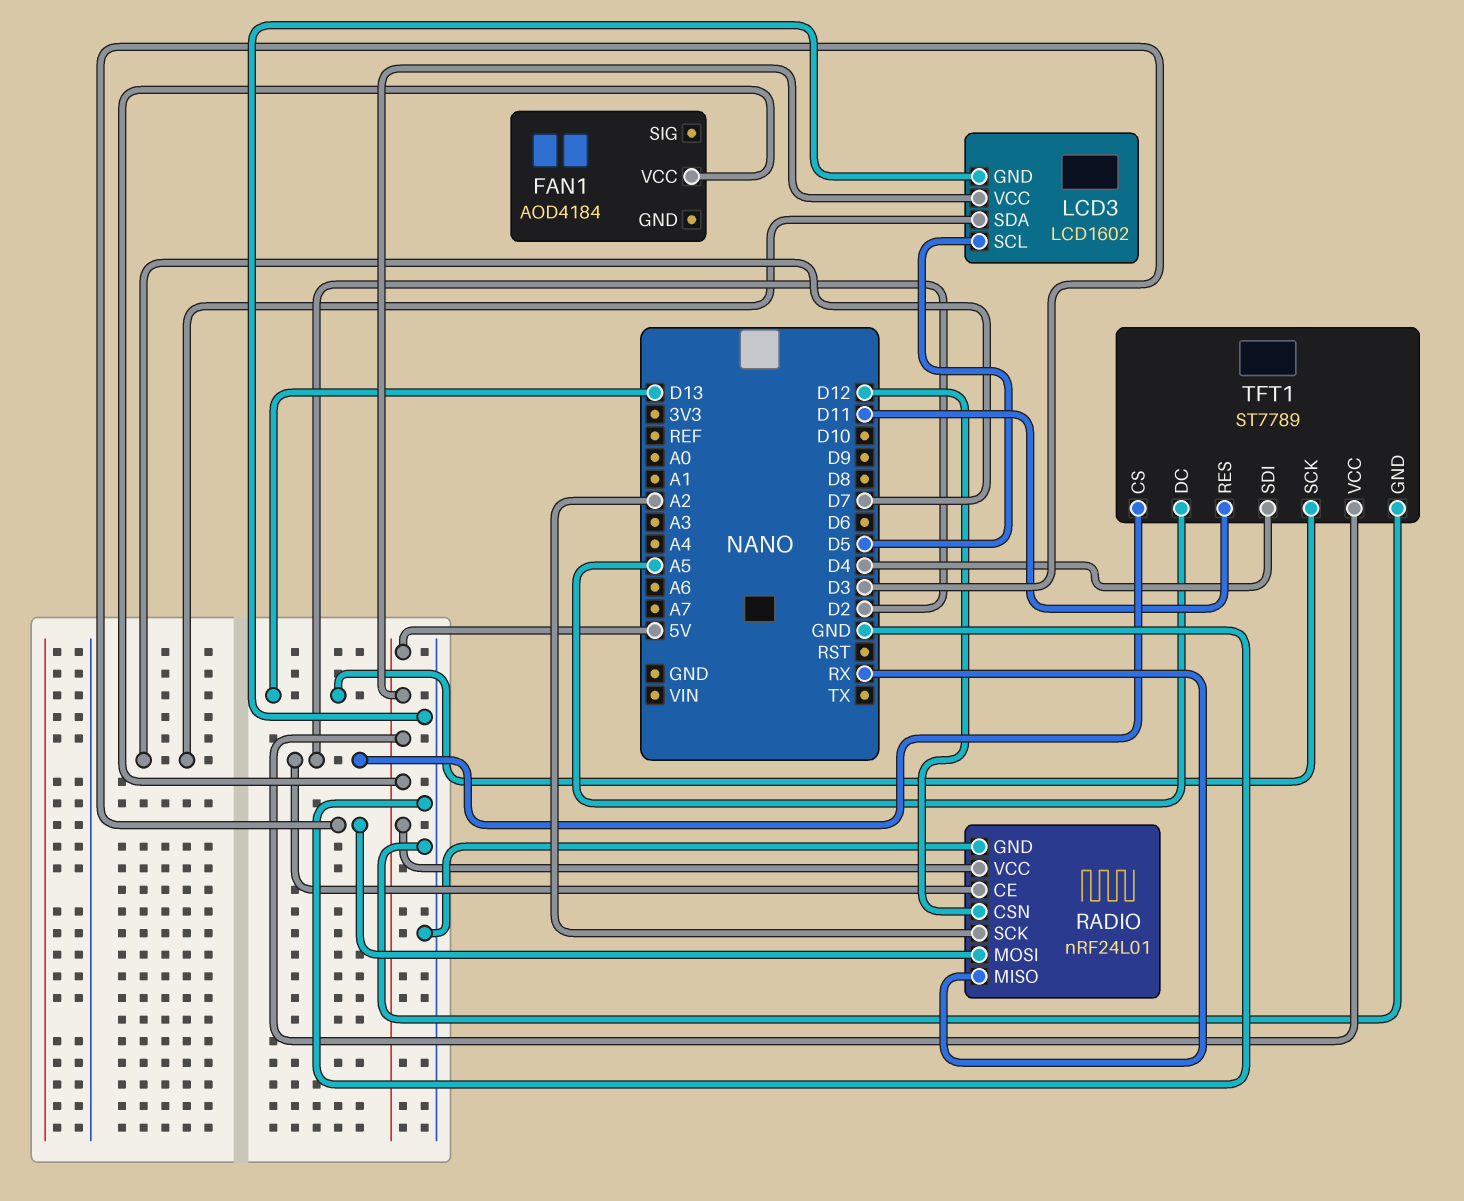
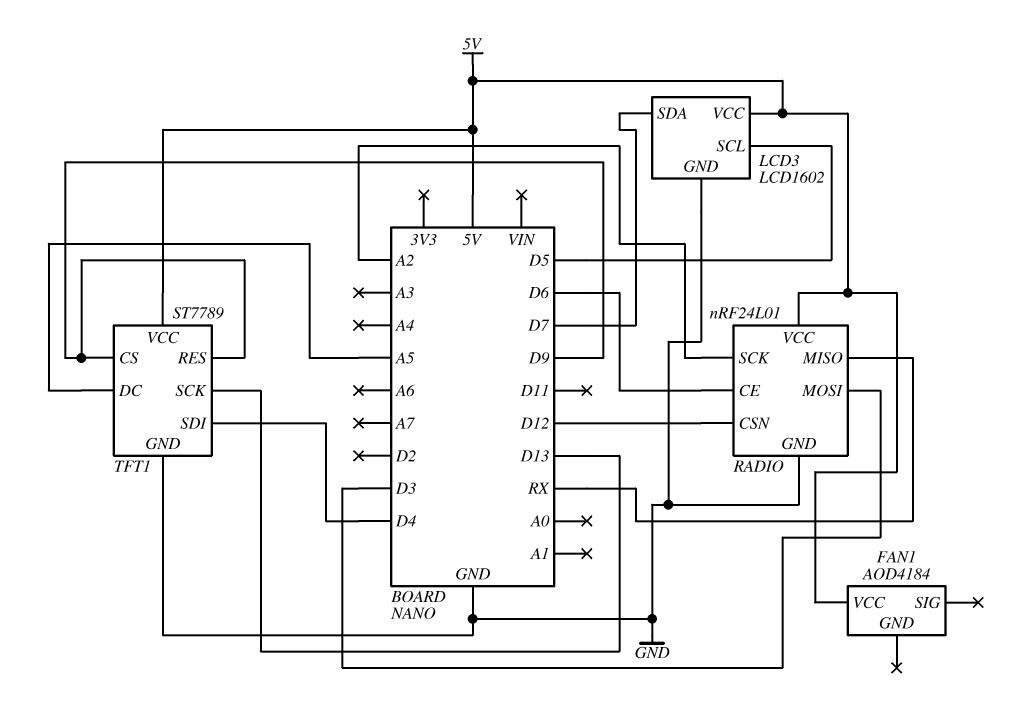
RADIO pin CE: D2 -> D6
TFT1 pin CS: D2 -> D9
TFT1 pin RES: D11 -> D9

